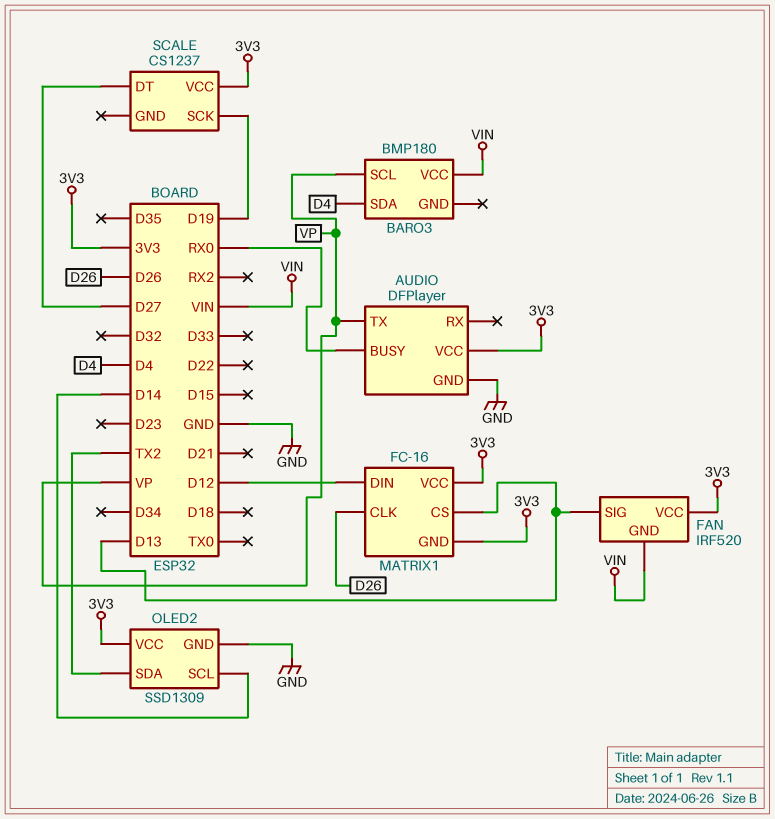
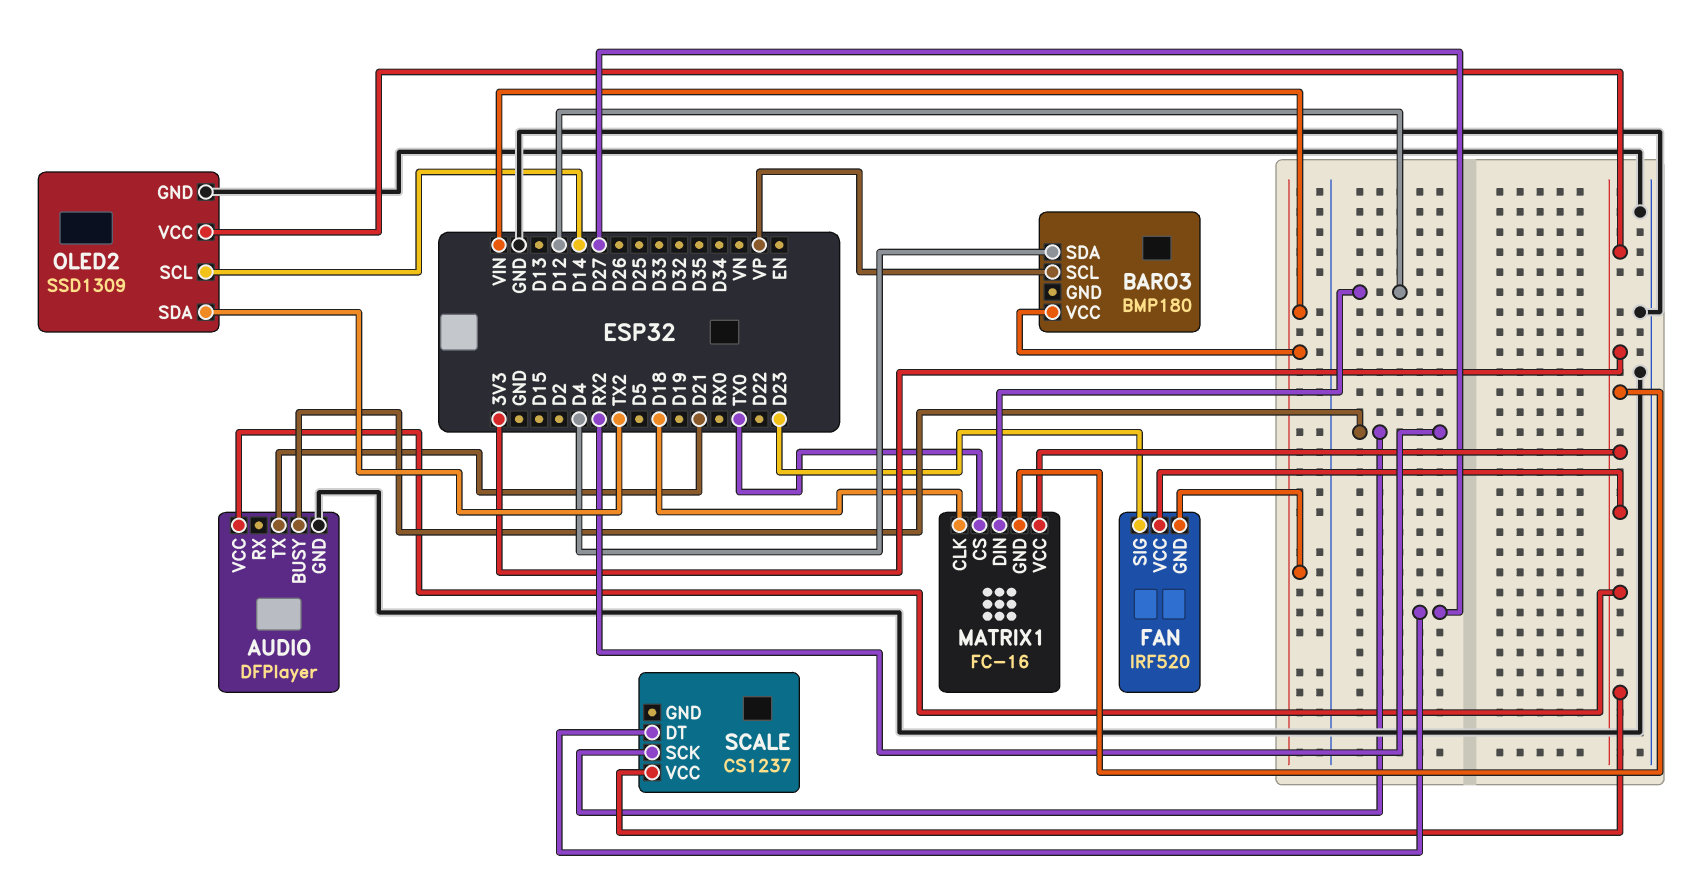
AUDIO pin BUSY: RX0 -> RX2
AUDIO pin TX: VP -> D21
FAN pin SIG: D13 -> D23
MATRIX1 pin CLK: D26 -> D18
MATRIX1 pin CS: D13 -> TX0
SCALE pin SCK: D19 -> RX2

